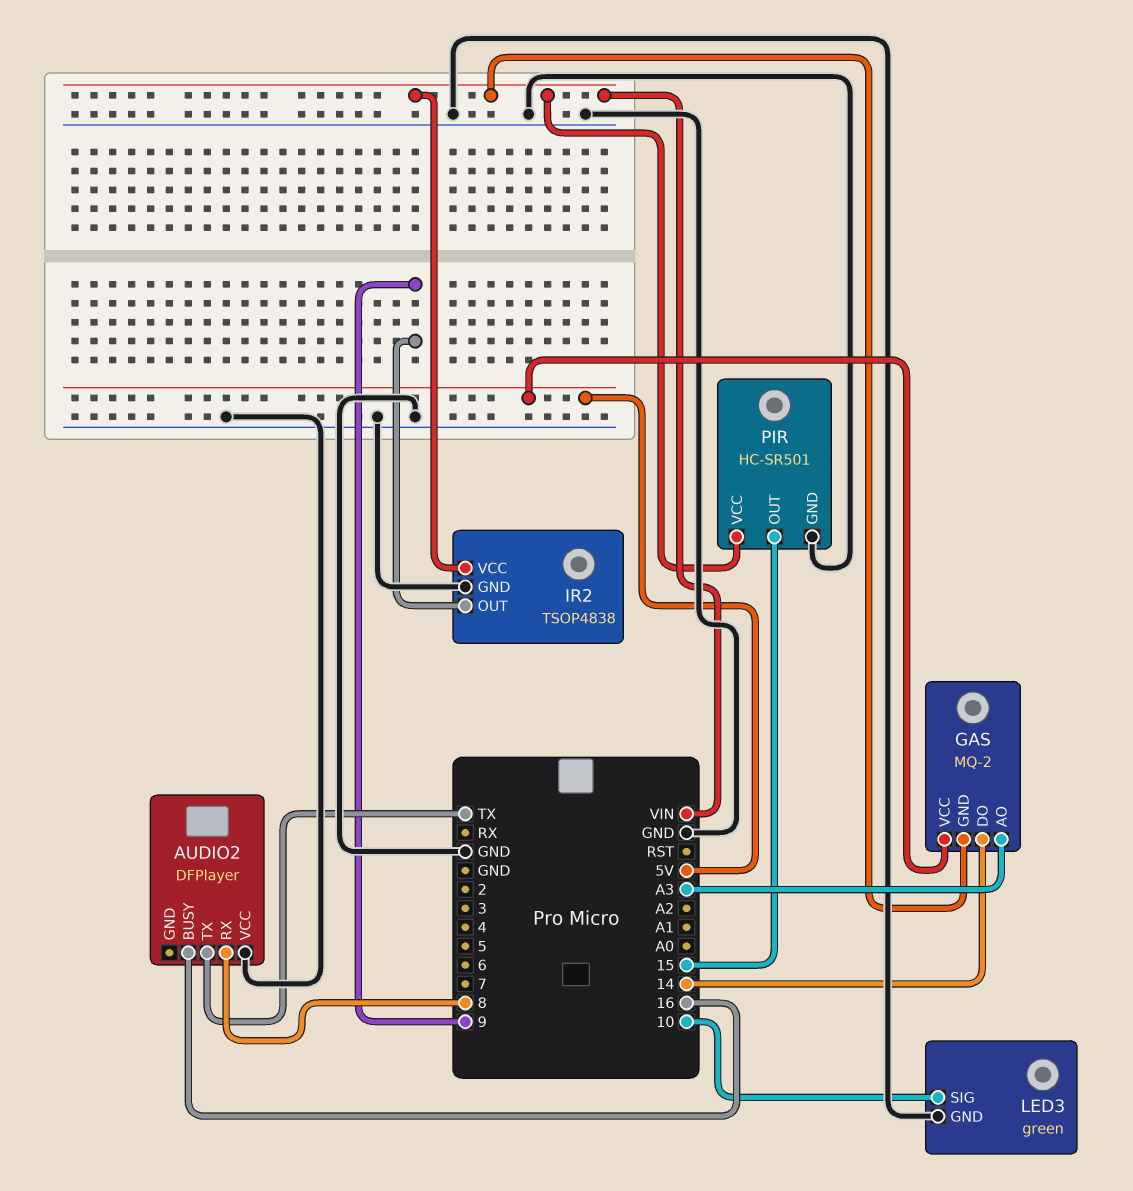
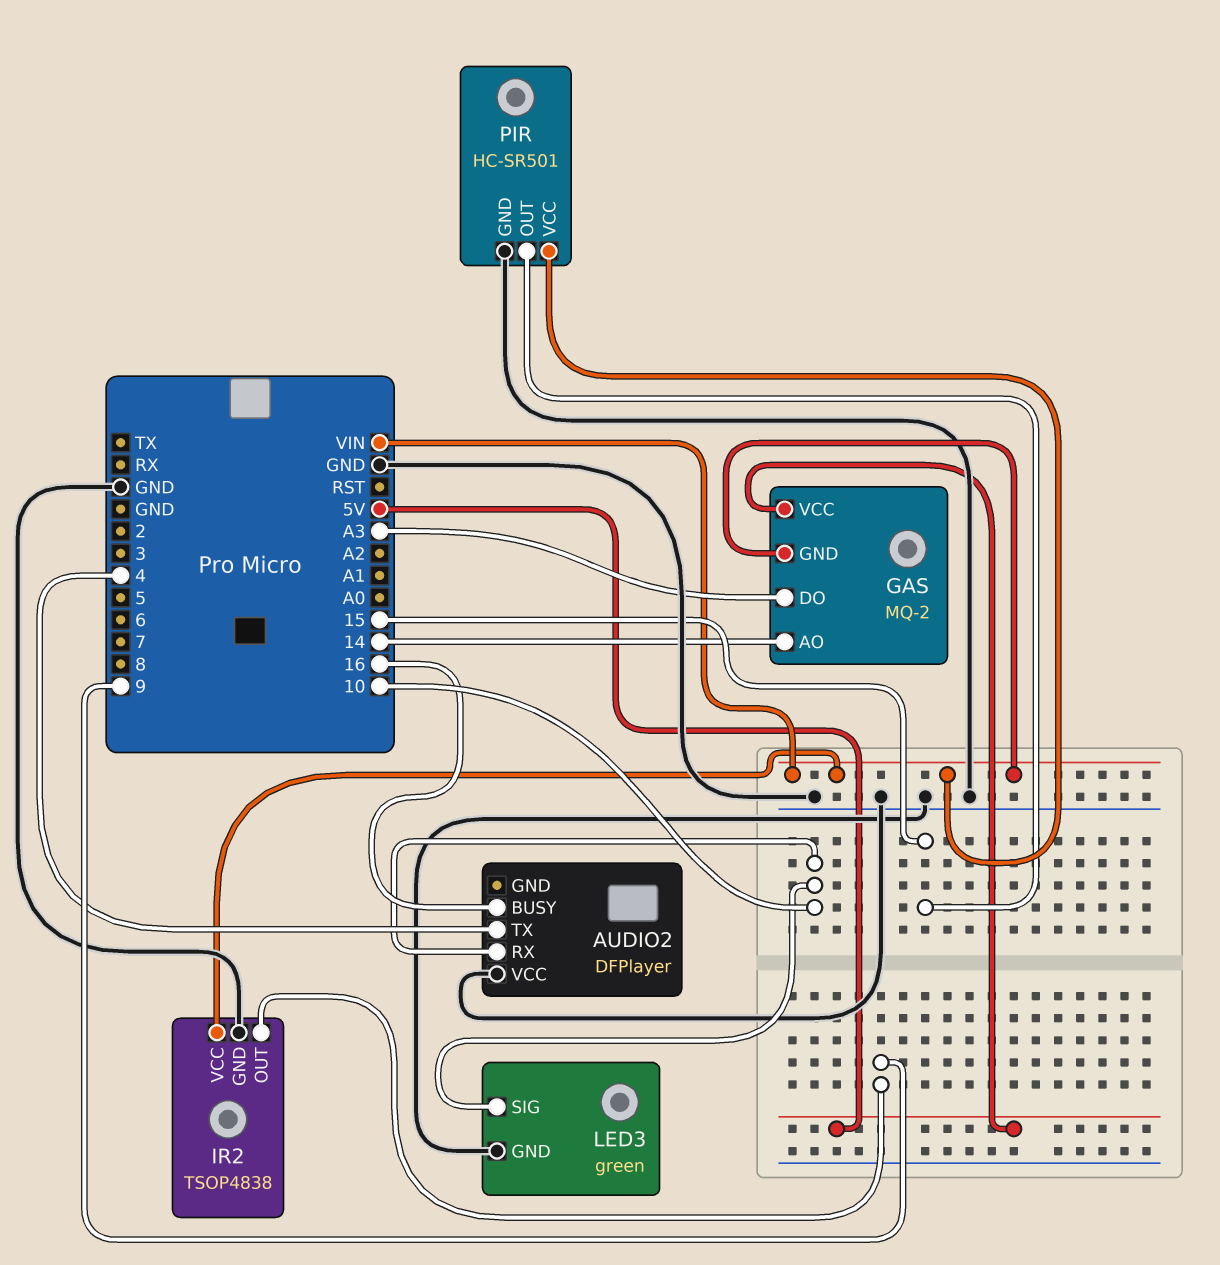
AUDIO2 pin RX: 8 -> 10
AUDIO2 pin TX: TX -> 4
GAS pin AO: A3 -> 14
GAS pin DO: 14 -> A3

